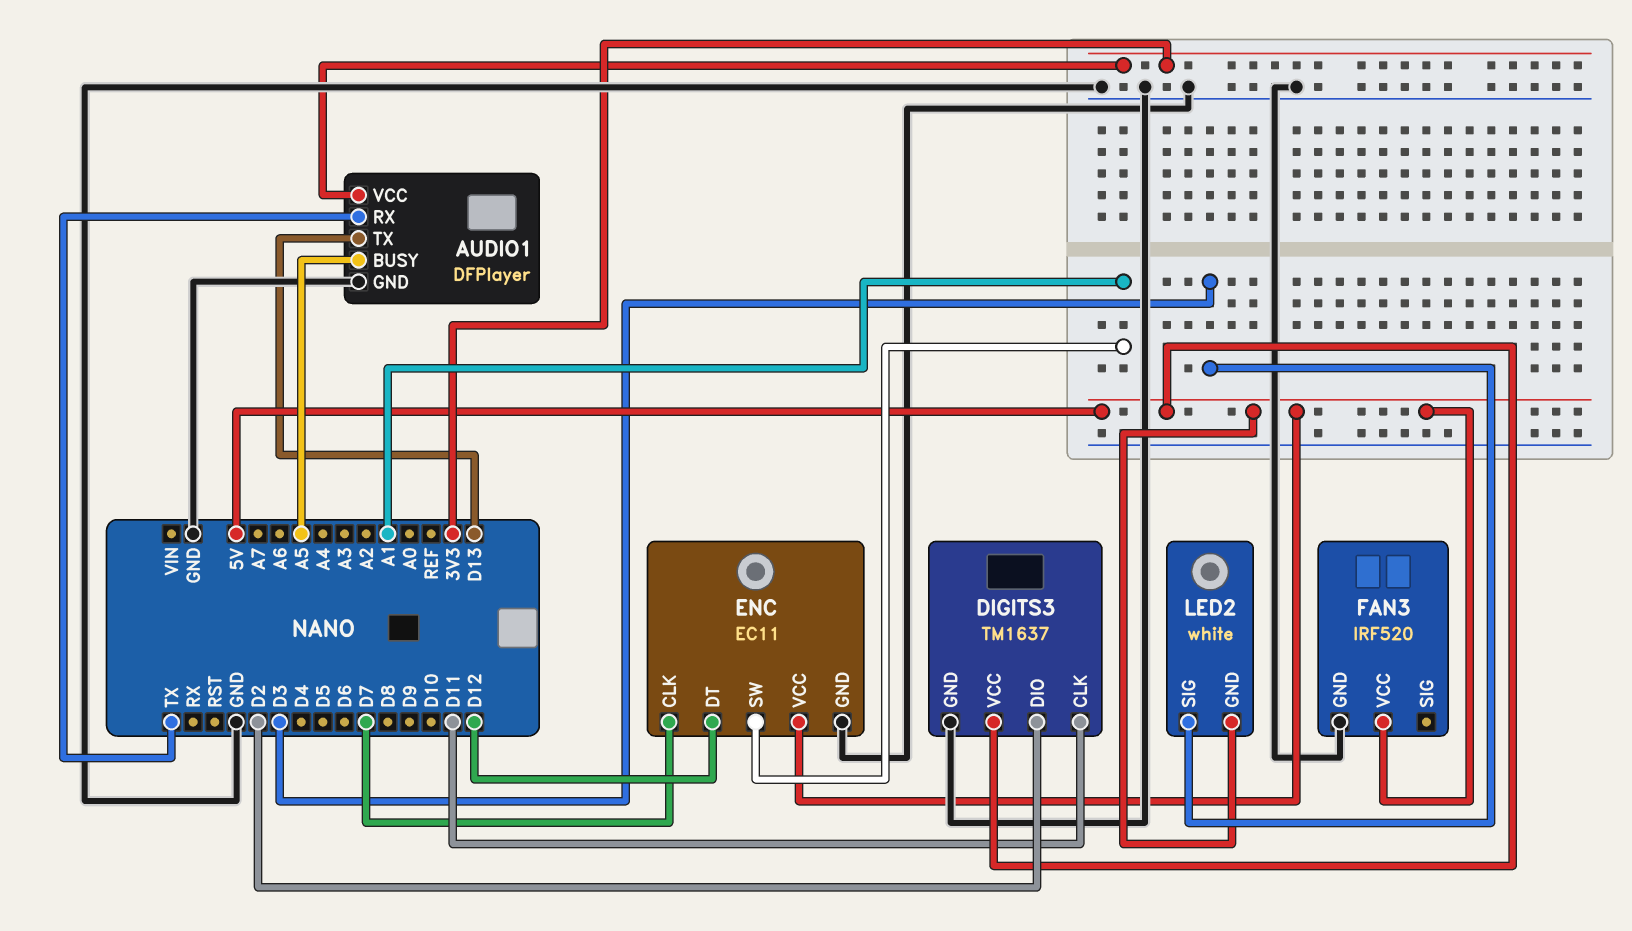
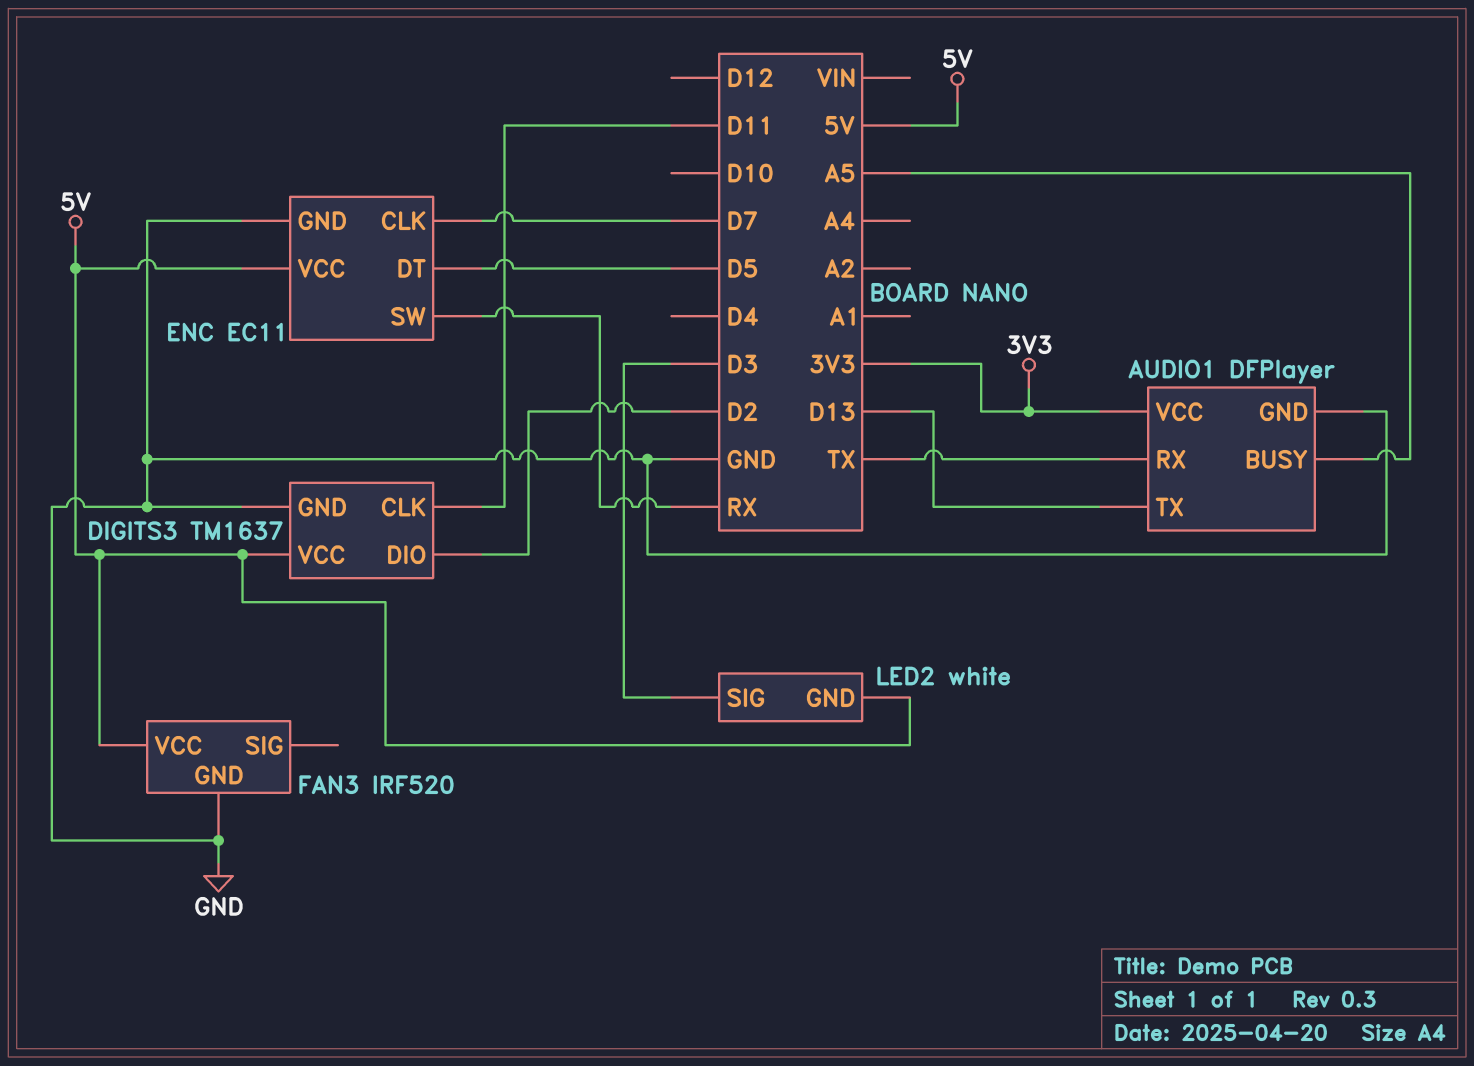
ENC pin DT: D12 -> D5
ENC pin SW: A1 -> RX

